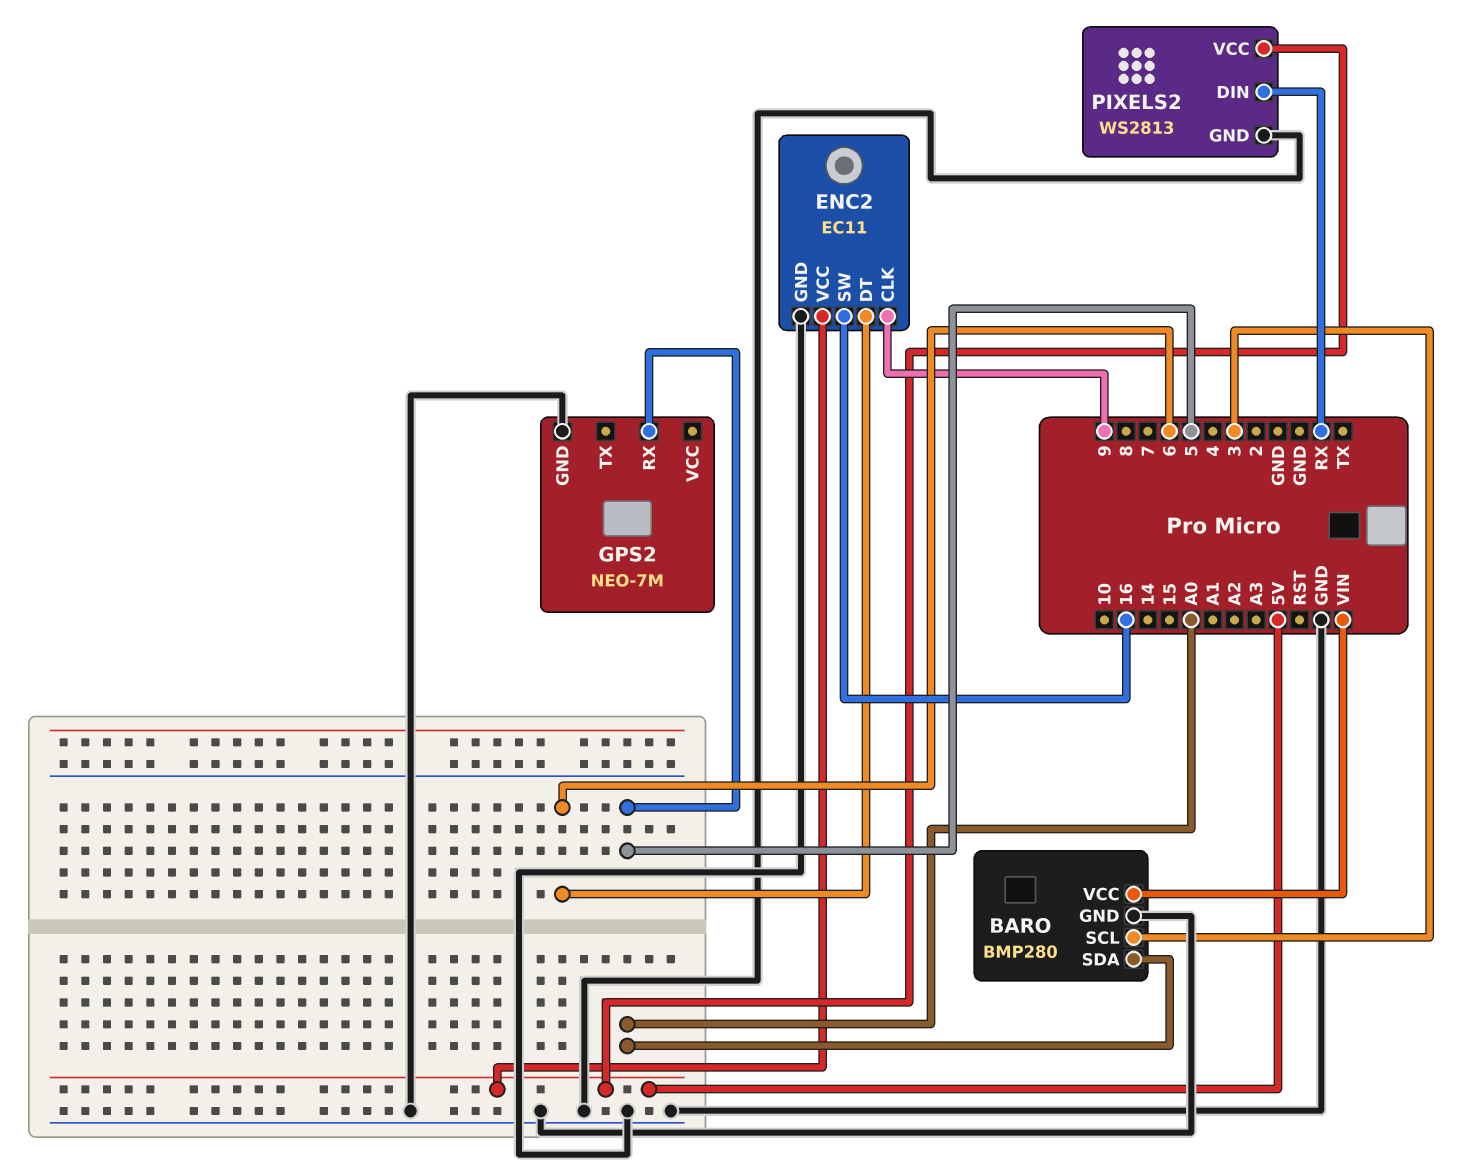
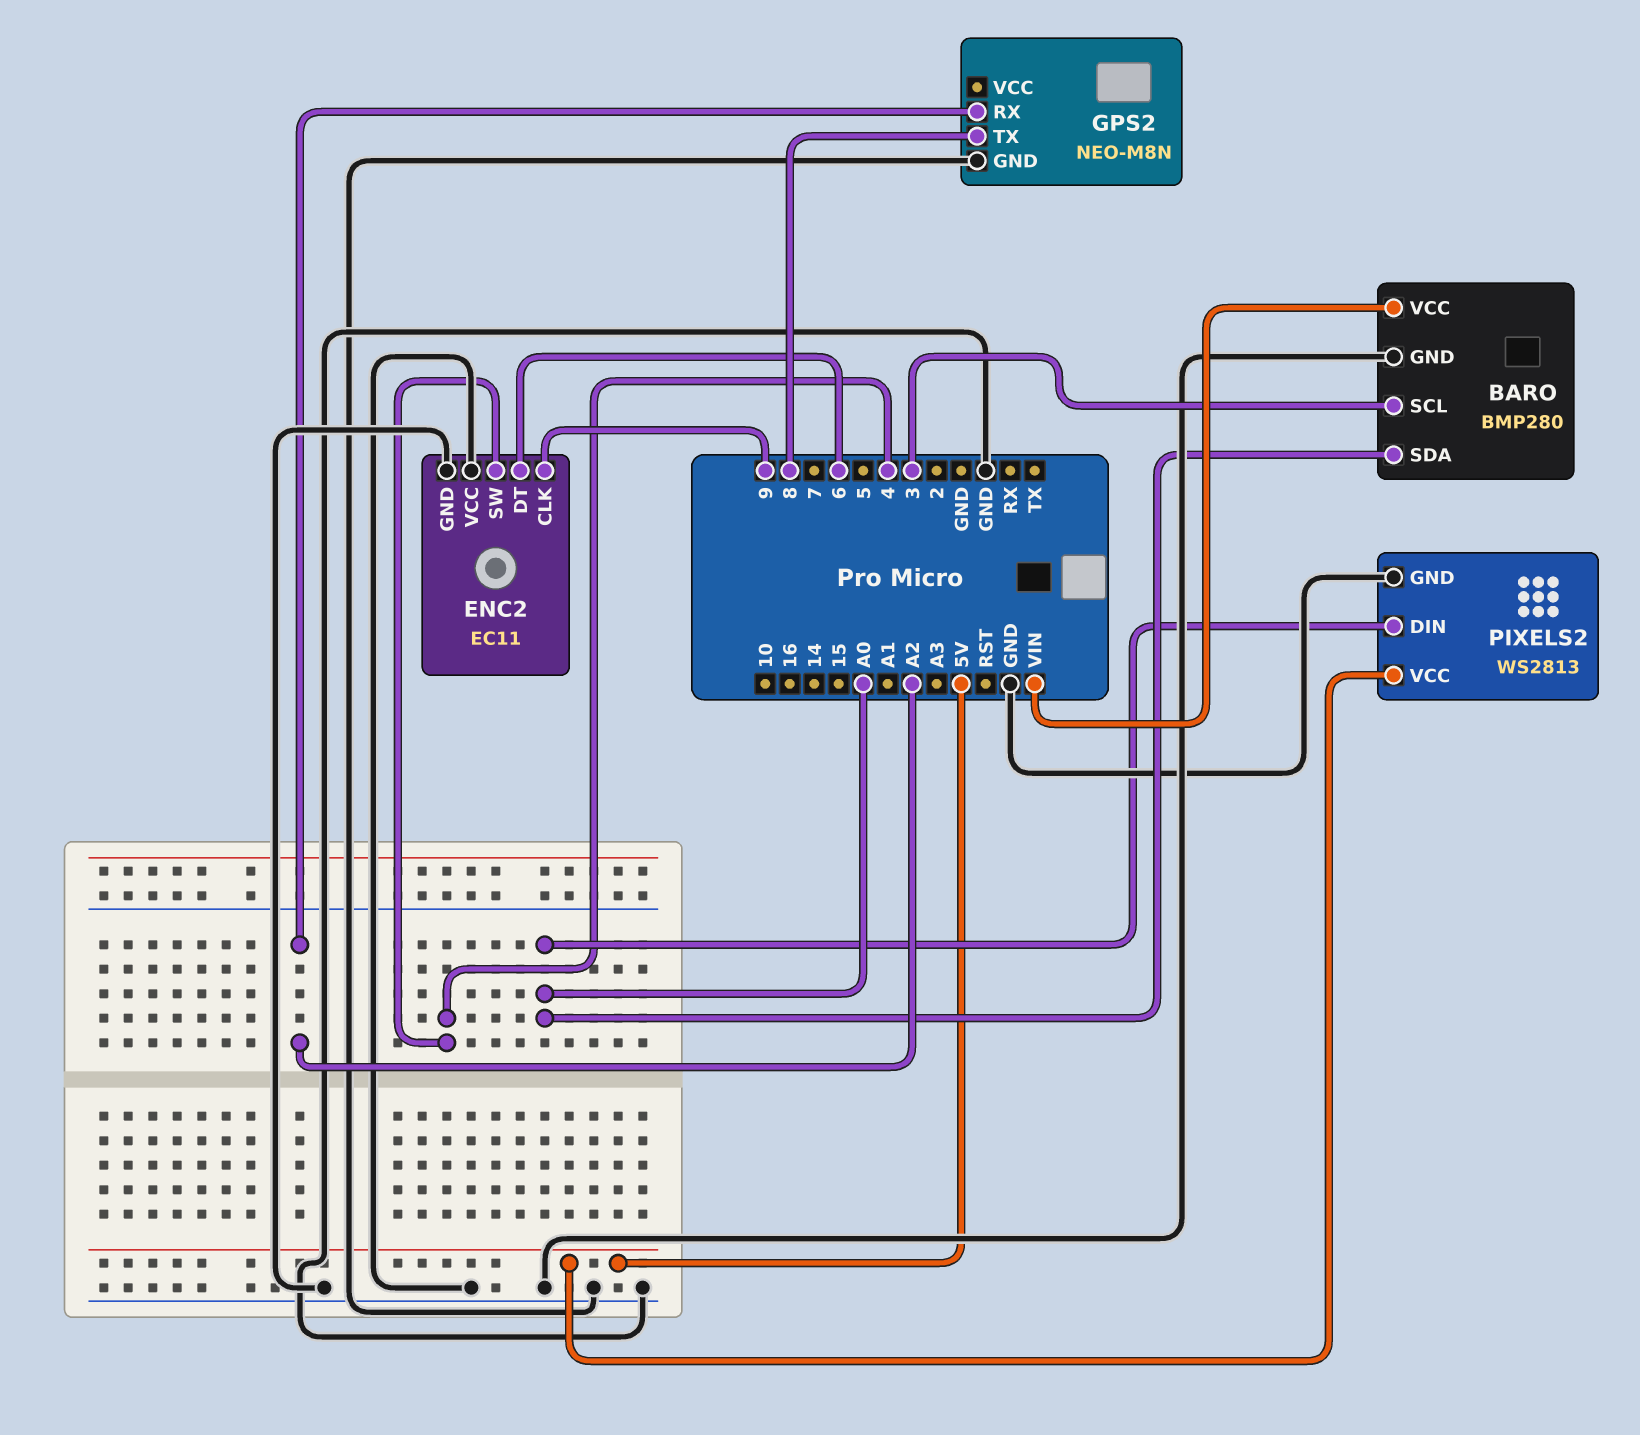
ENC2 pin SW: 16 -> 4
ENC2 pin VCC: 5V -> GND
GPS2: NEO-7M -> NEO-M8N
GPS2 pin RX: 5 -> A2
GPS2 pin TX: none -> 8
PIXELS2 pin DIN: RX -> A0

